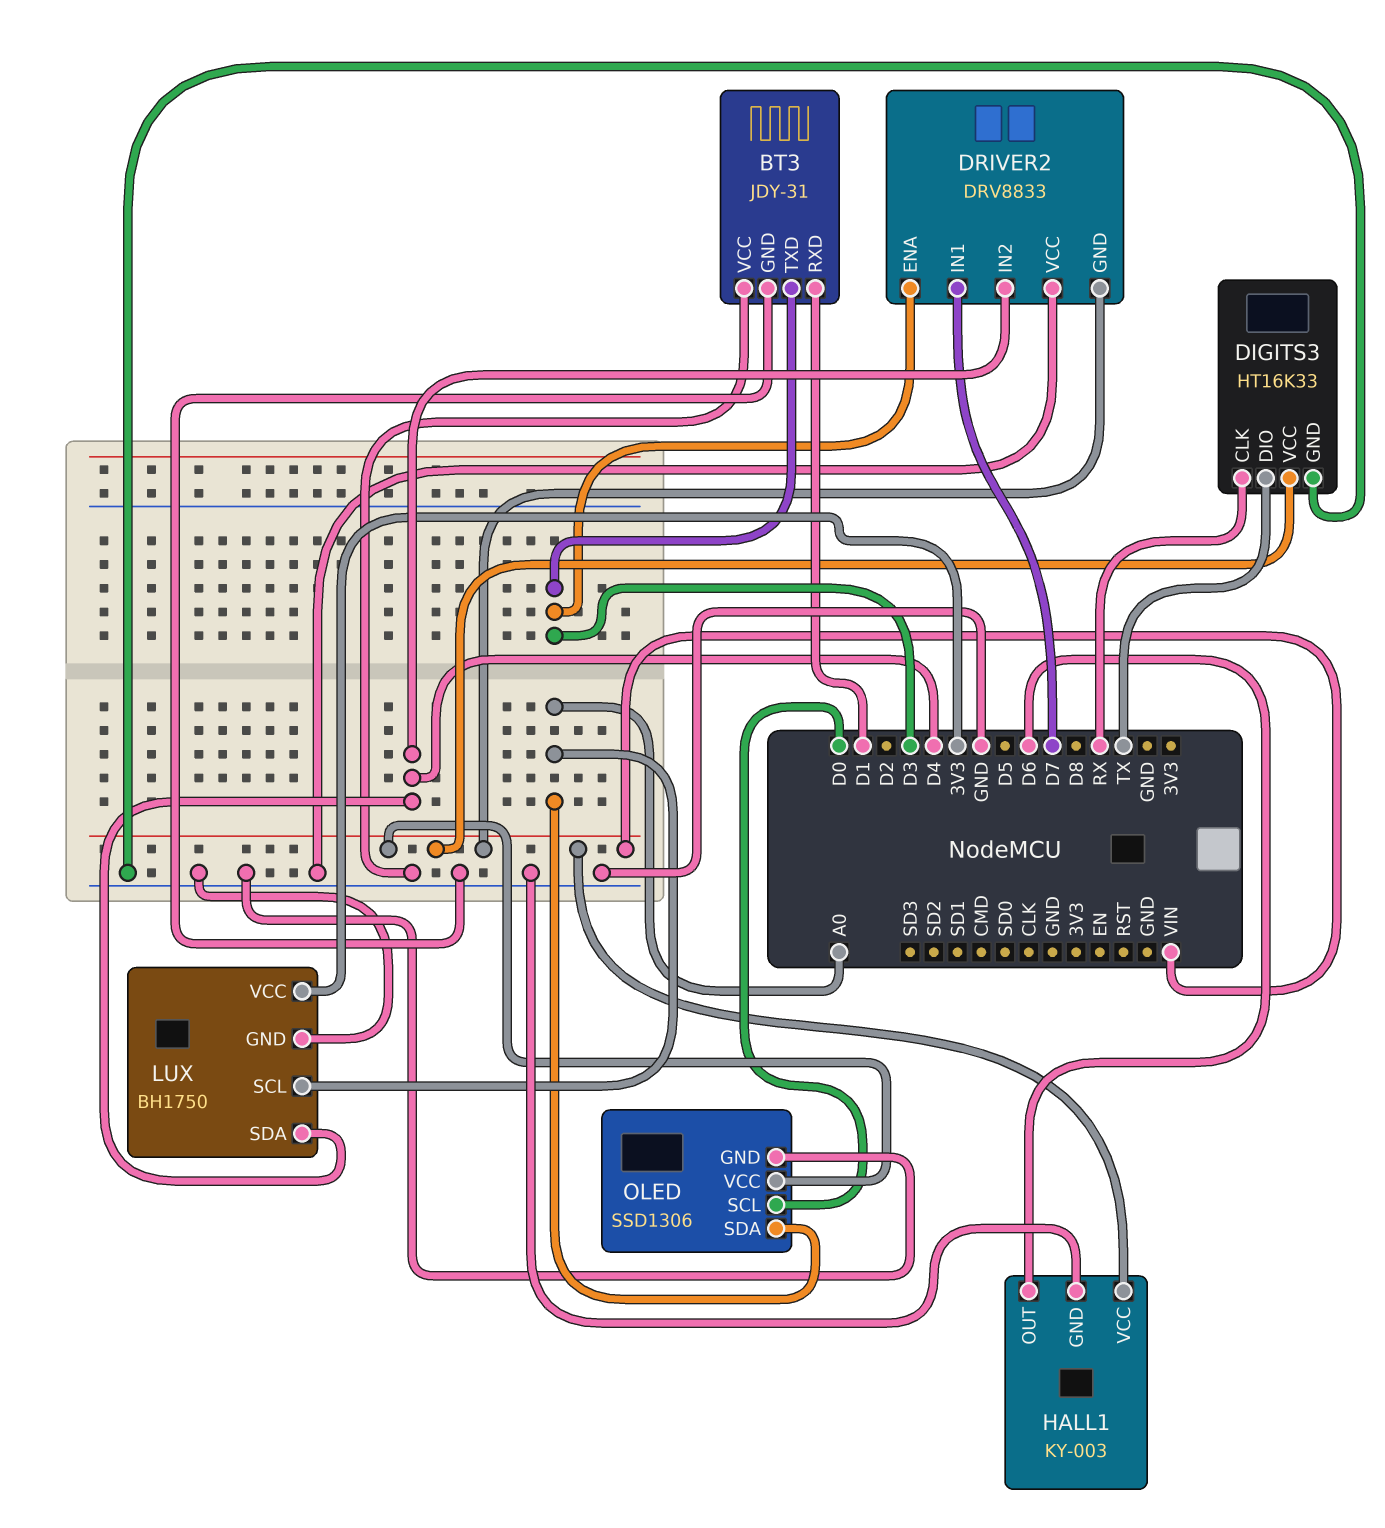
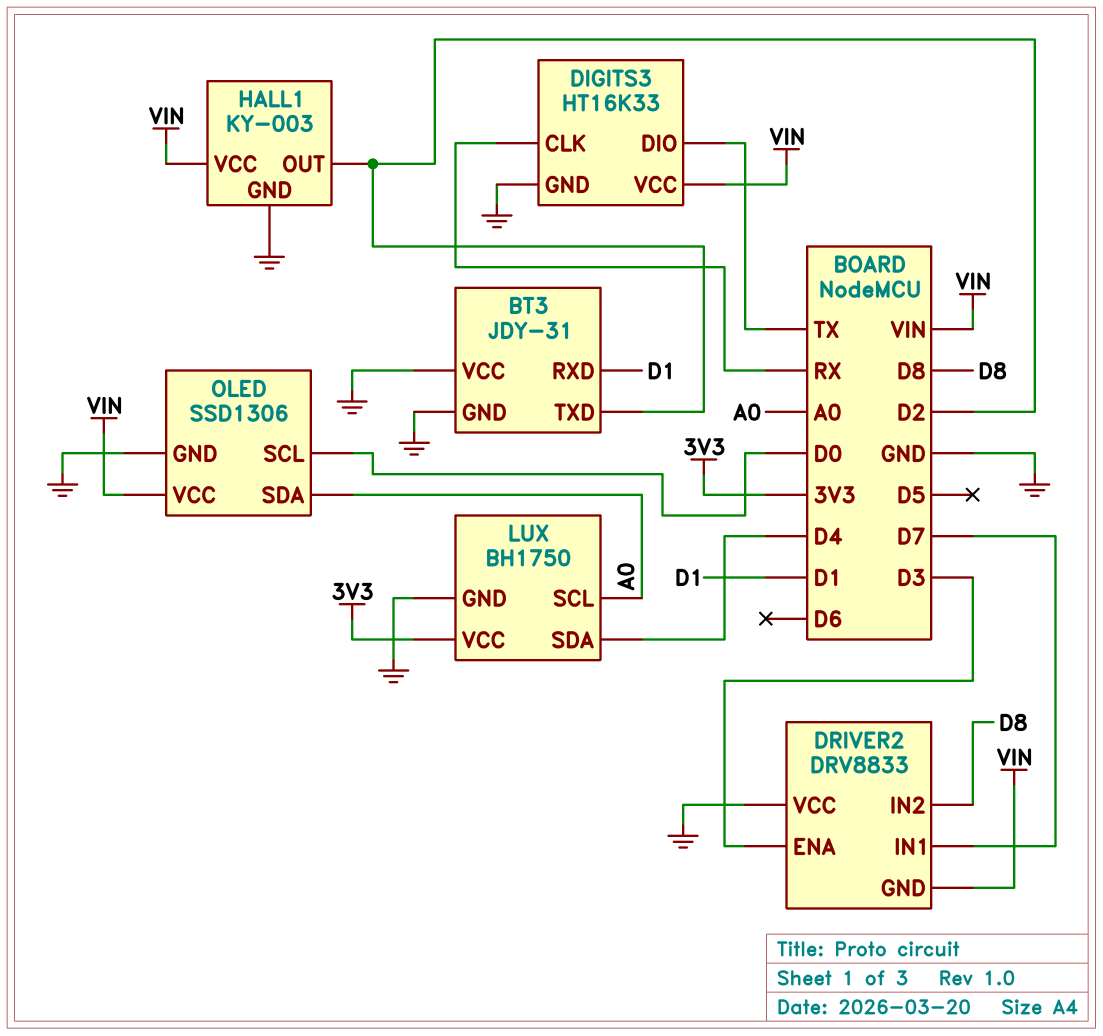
BT3 pin TXD: D3 -> D2
DRIVER2 pin IN2: D4 -> D8
HALL1 pin OUT: D6 -> D2

